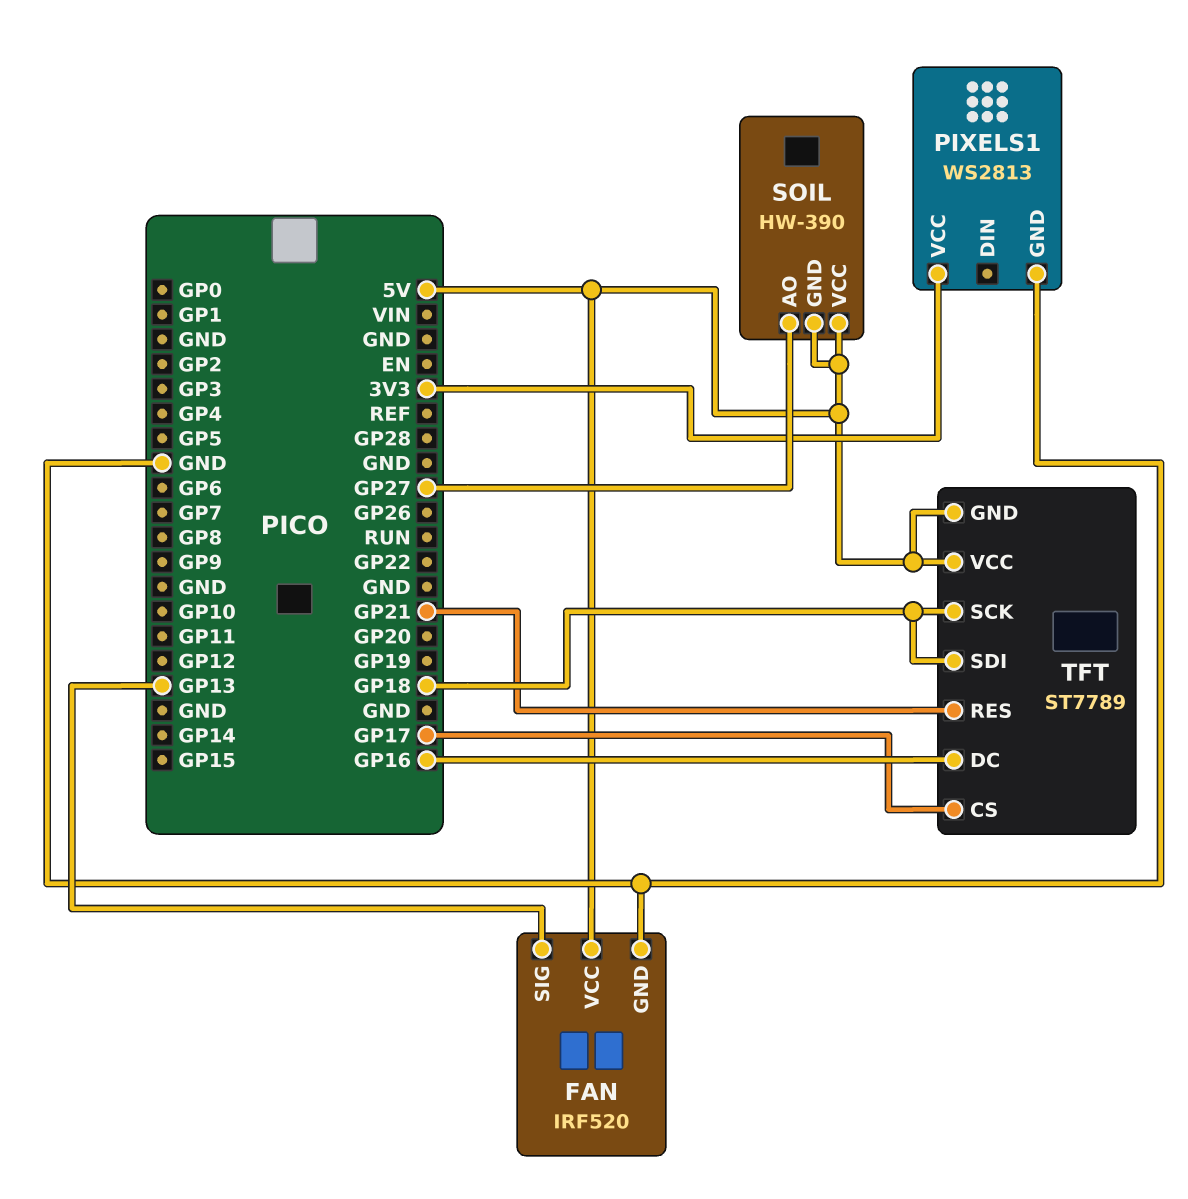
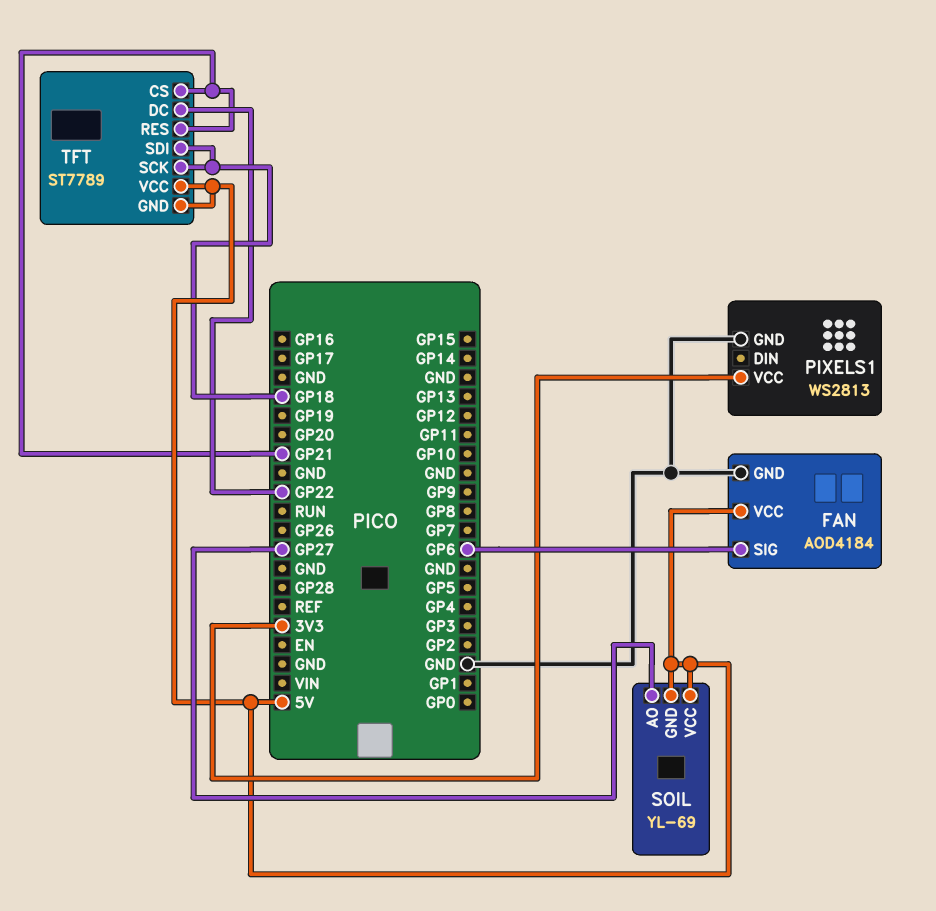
FAN: IRF520 -> AOD4184
FAN pin SIG: GP13 -> GP6
SOIL: HW-390 -> YL-69
TFT pin CS: GP17 -> GP21
TFT pin DC: GP16 -> GP22

